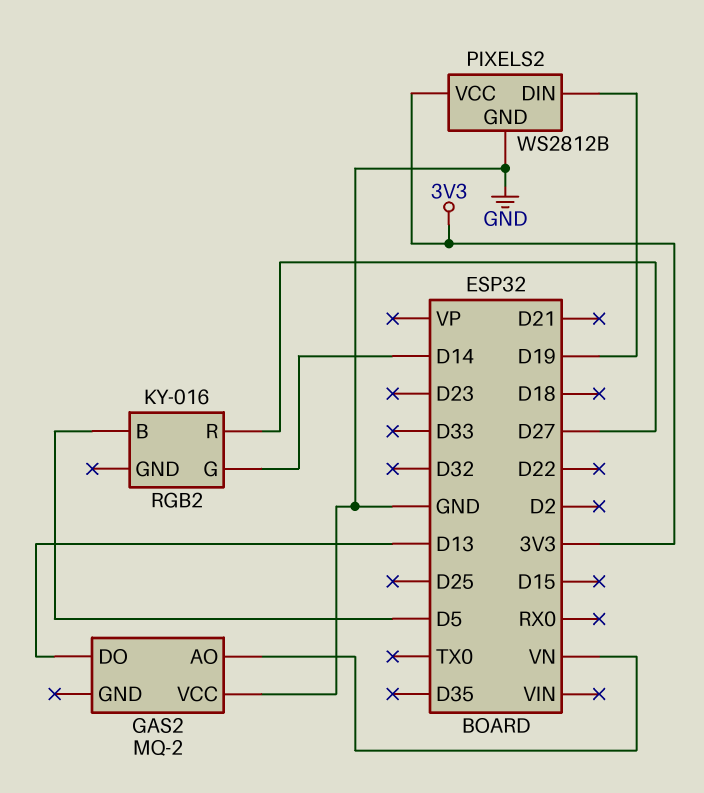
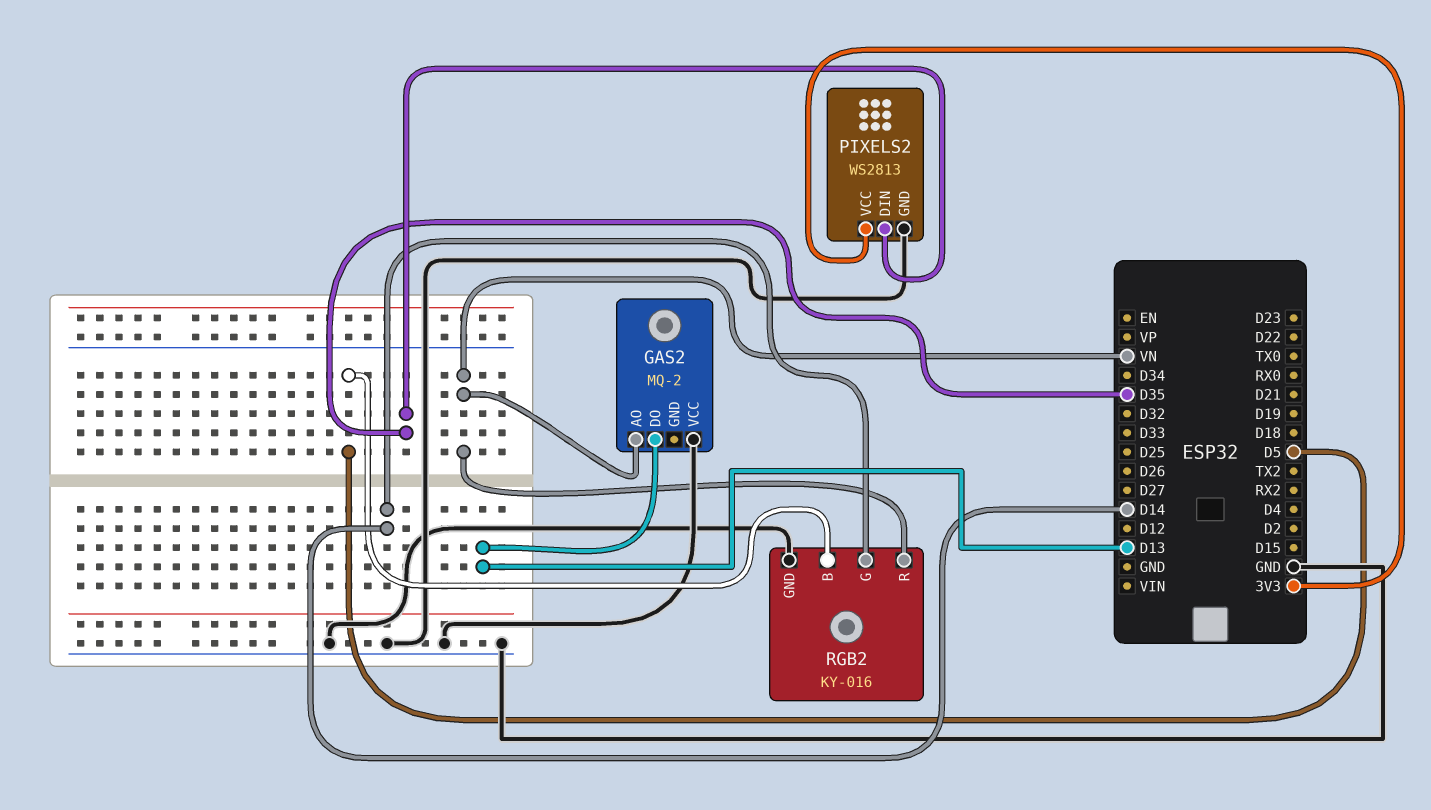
PIXELS2: WS2812B -> WS2813
PIXELS2 pin DIN: D19 -> D35
RGB2 pin GND: none -> GND
RGB2 pin R: D27 -> VN

